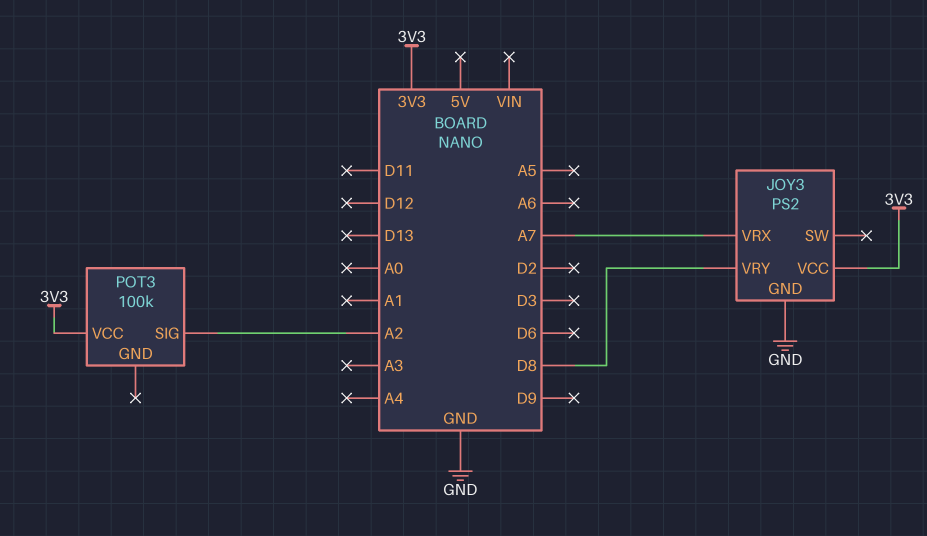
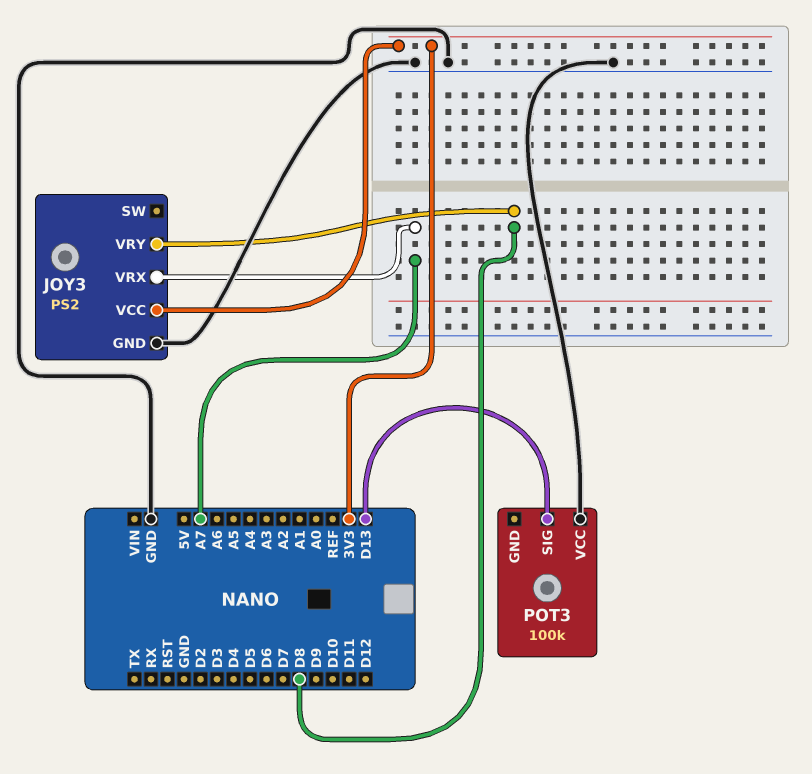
POT3 pin SIG: A2 -> D13
POT3 pin VCC: 3V3 -> GND

